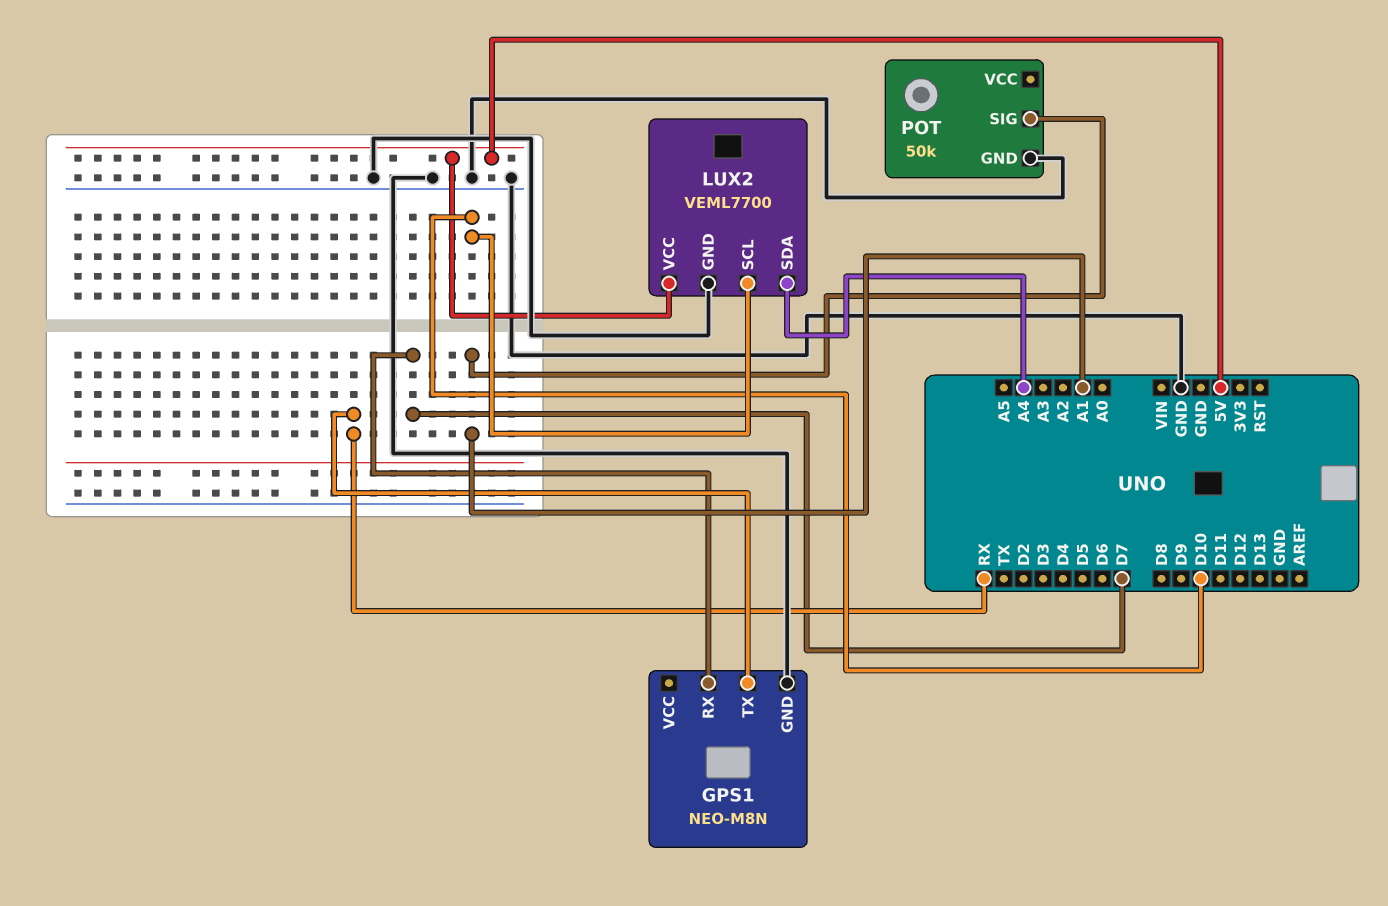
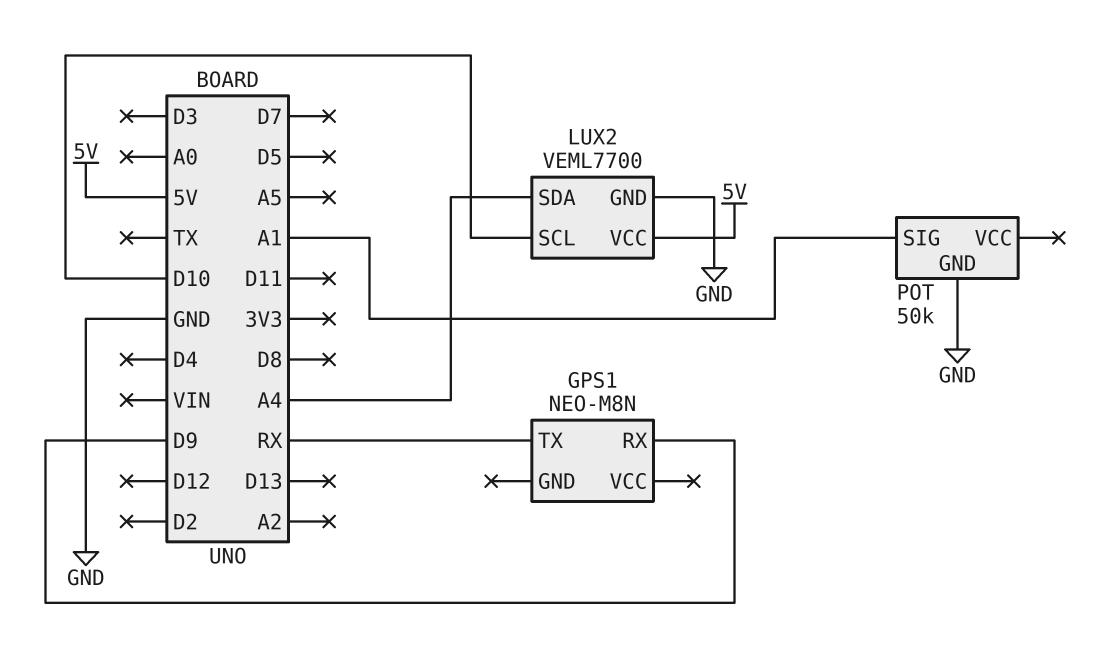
GPS1 pin GND: GND -> none
GPS1 pin RX: D7 -> D9

